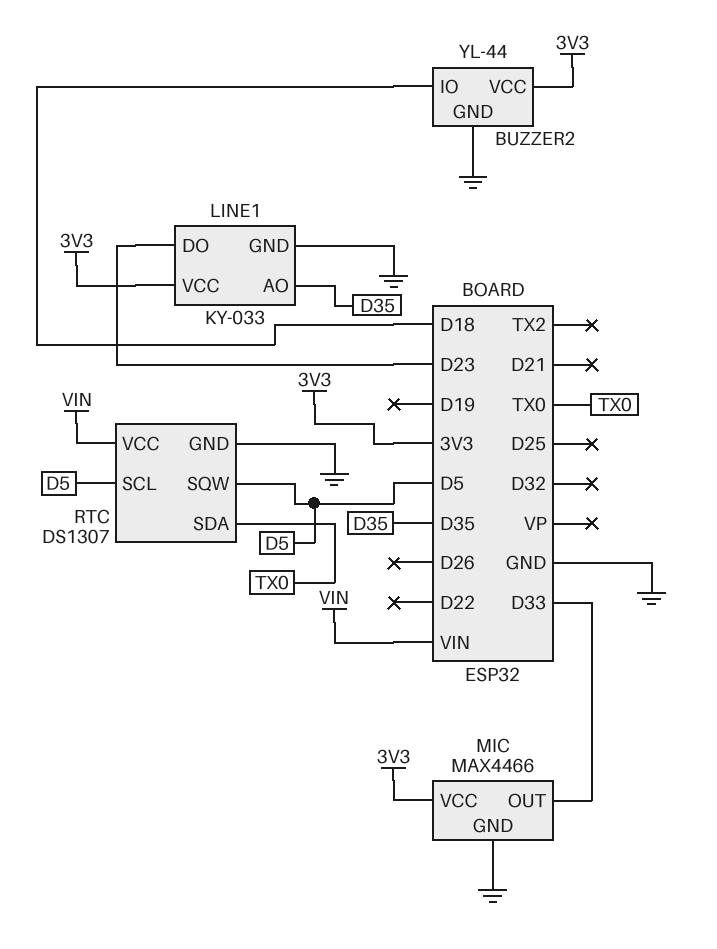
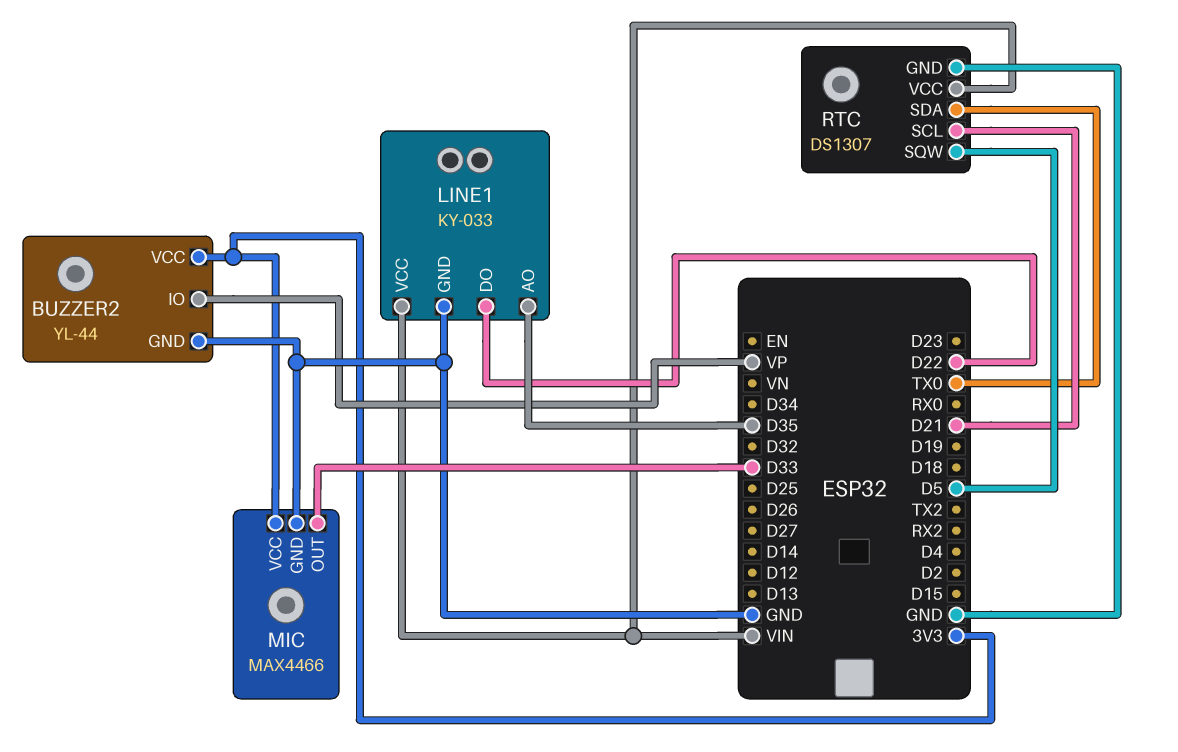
BUZZER2 pin IO: D18 -> VP
LINE1 pin DO: D23 -> D22
LINE1 pin VCC: 3V3 -> VIN
RTC pin SCL: D5 -> D21

